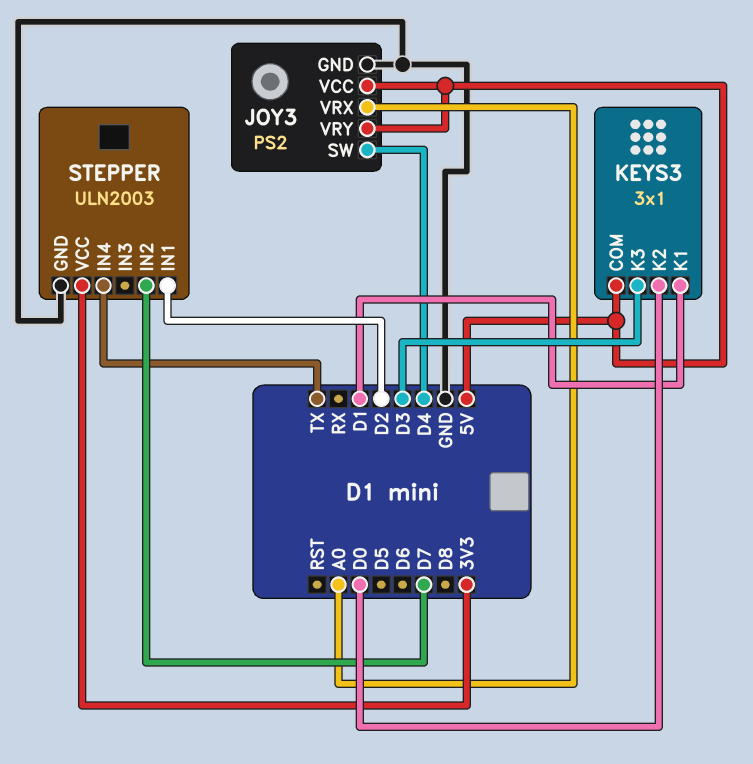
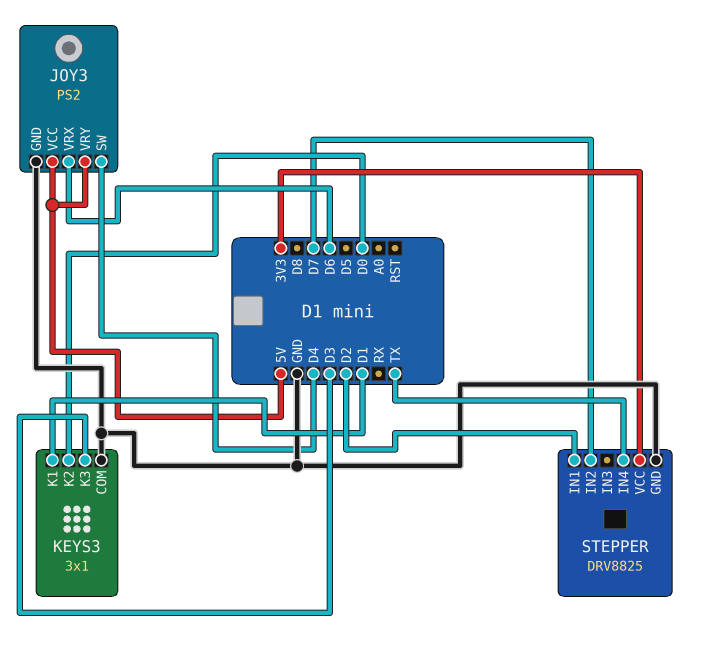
JOY3 pin VRX: A0 -> D6
KEYS3 pin COM: 5V -> GND
STEPPER: ULN2003 -> DRV8825

